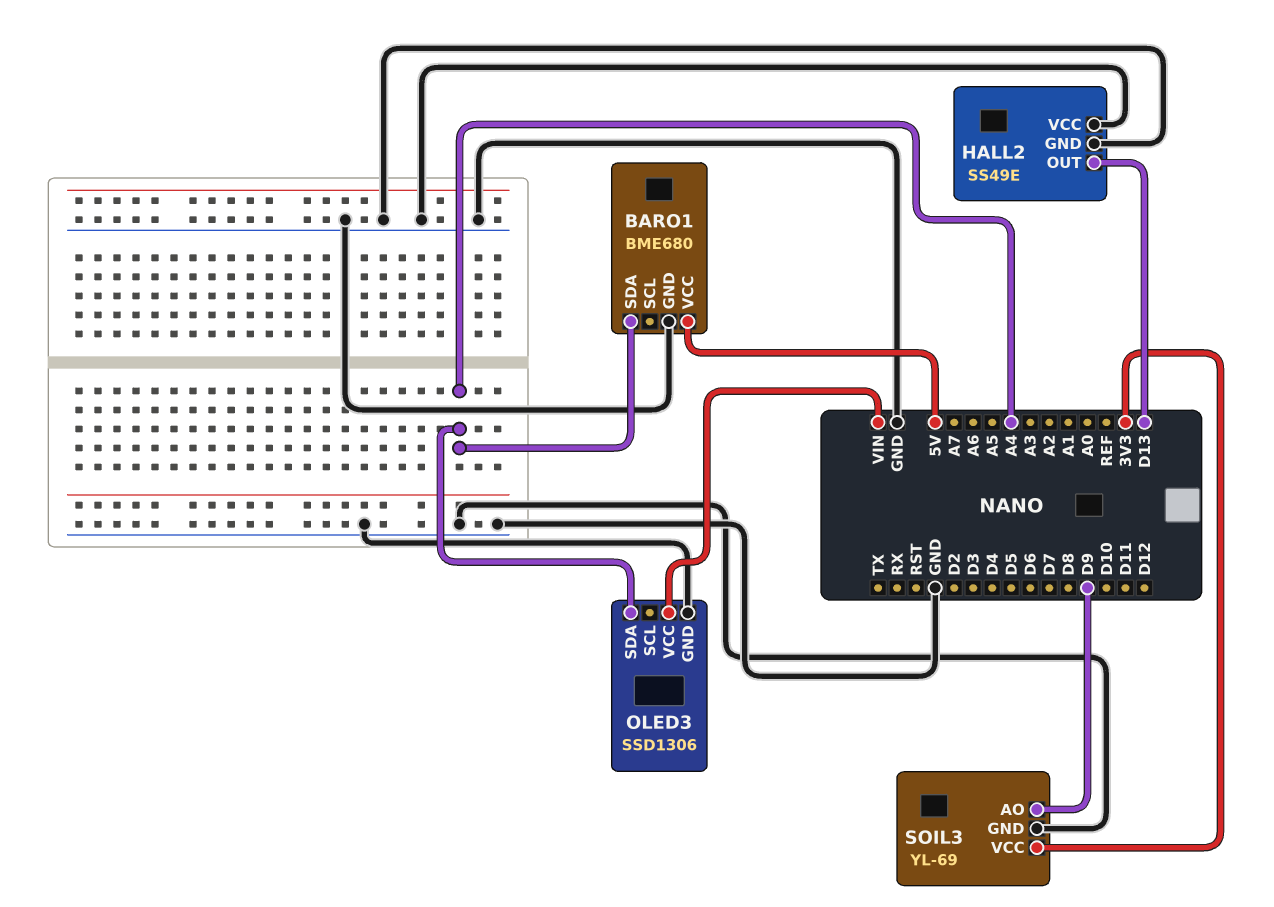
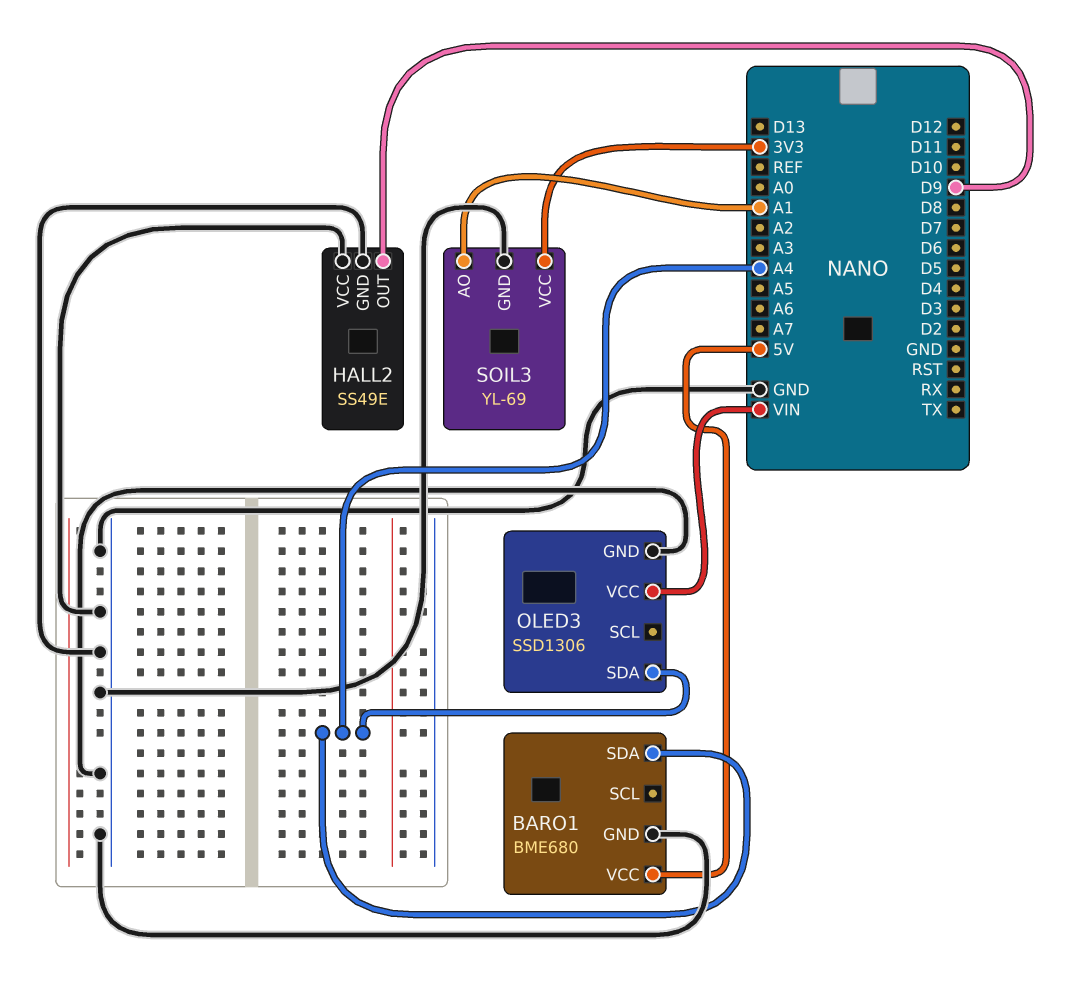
HALL2 pin OUT: D13 -> D9
SOIL3 pin AO: D9 -> A1

